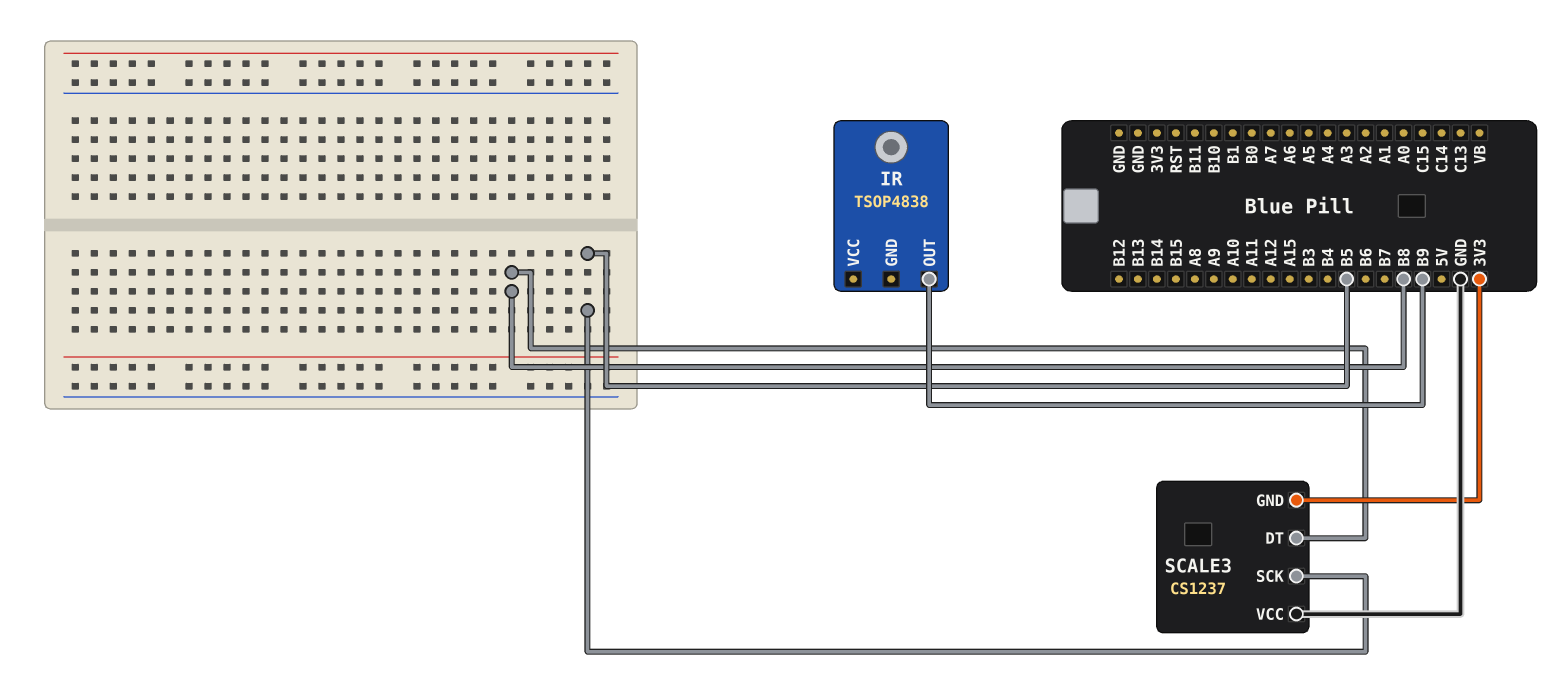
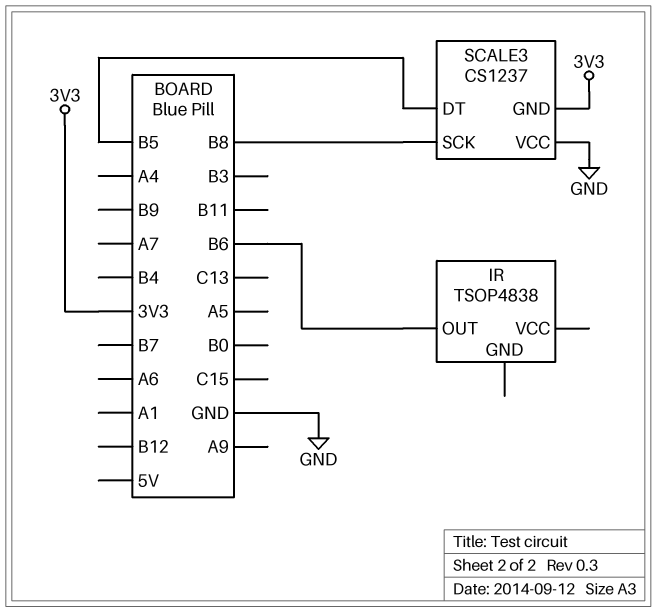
IR pin OUT: B9 -> B6
SCALE3 pin DT: B8 -> B5
SCALE3 pin SCK: B5 -> B8

